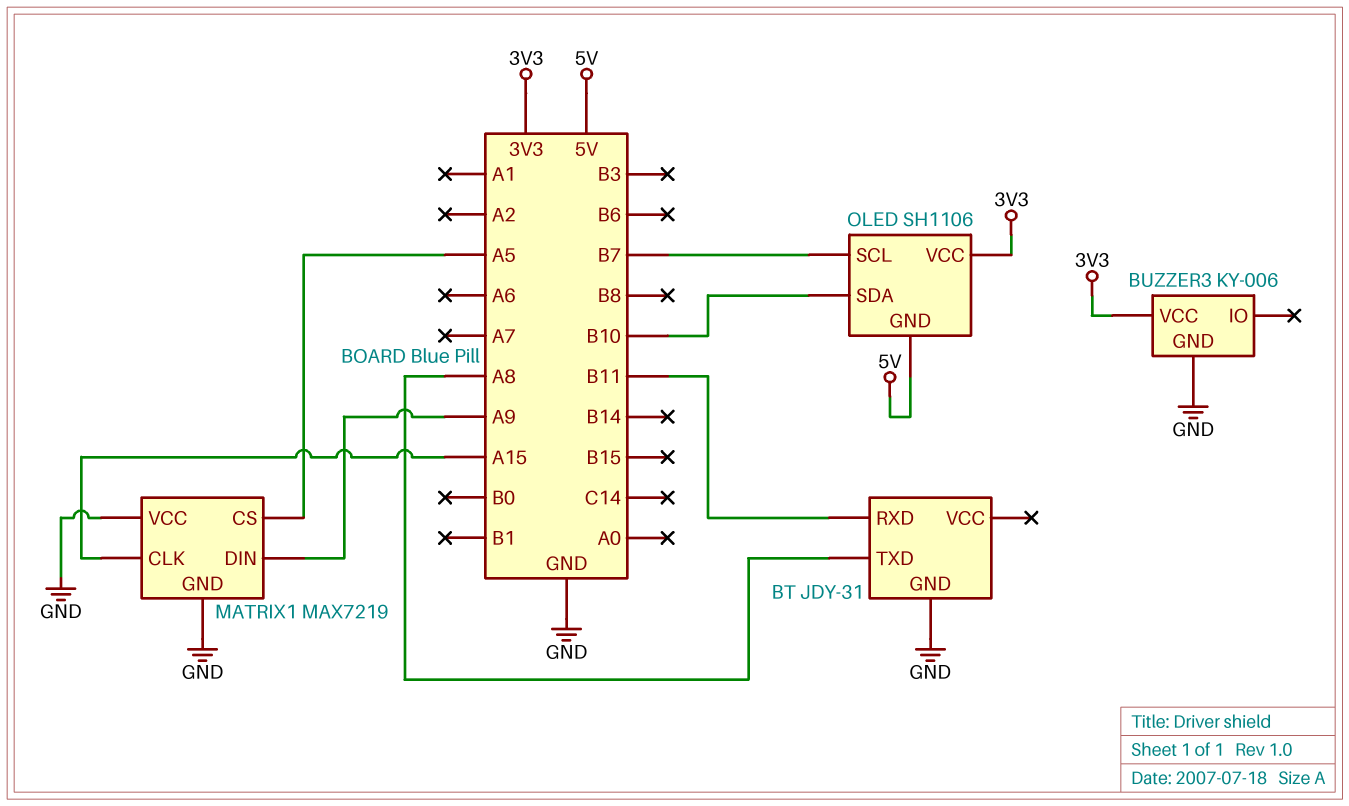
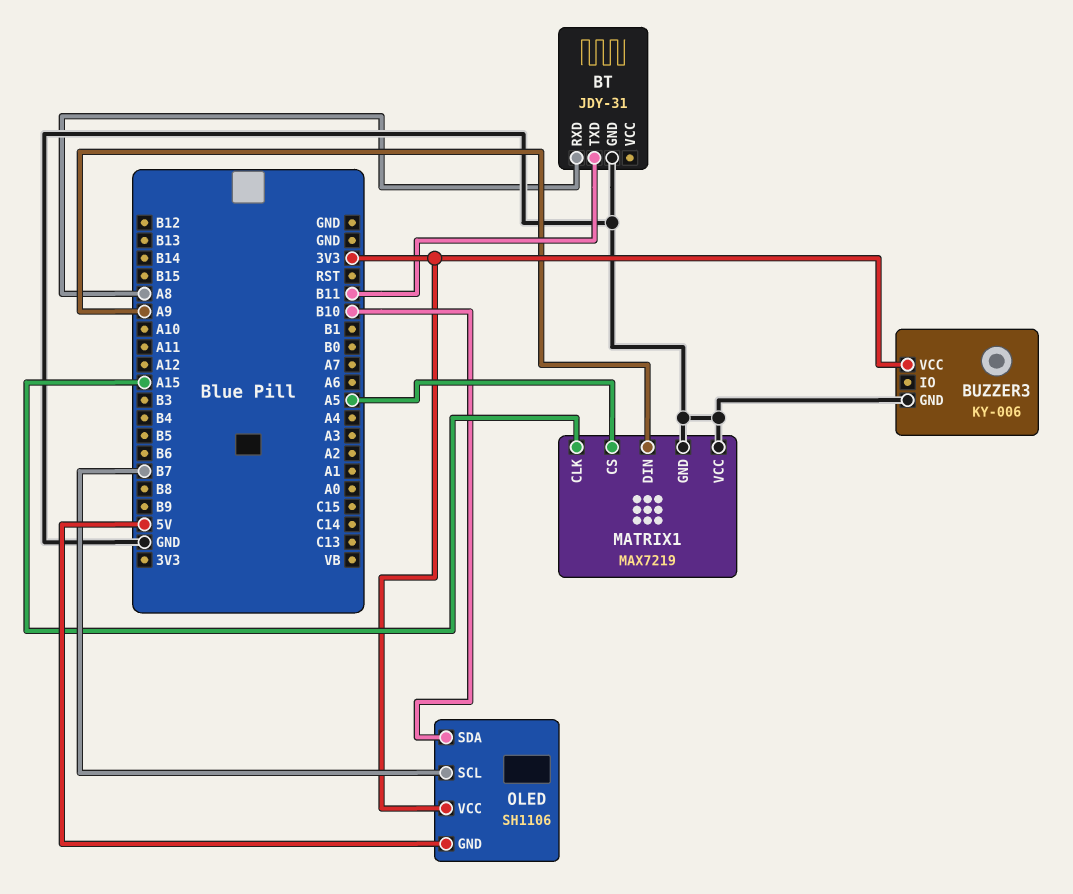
BT pin RXD: B11 -> A8
BT pin TXD: A8 -> B11

